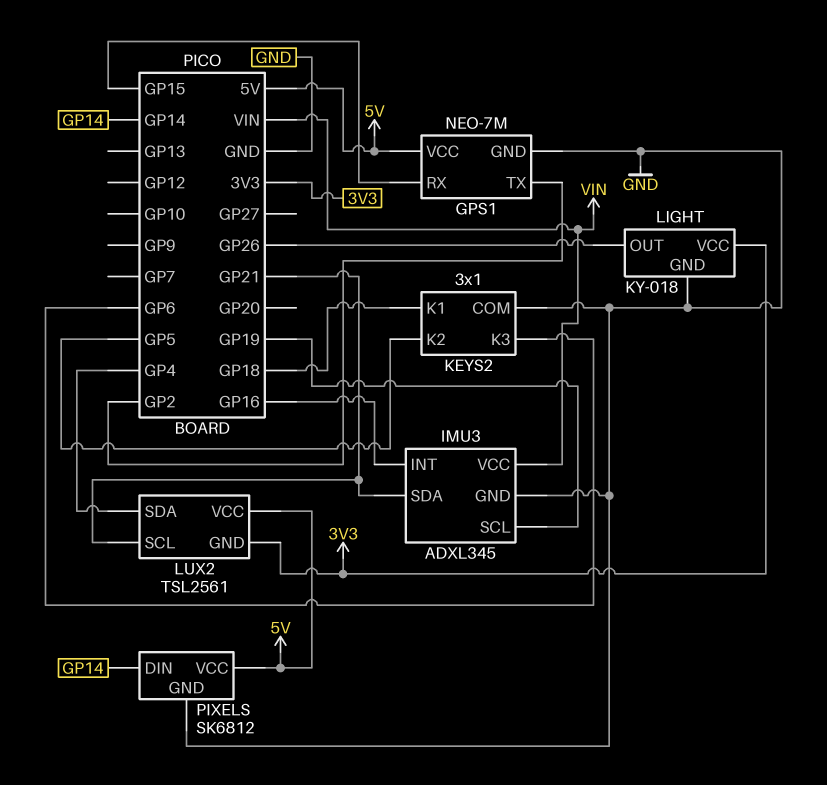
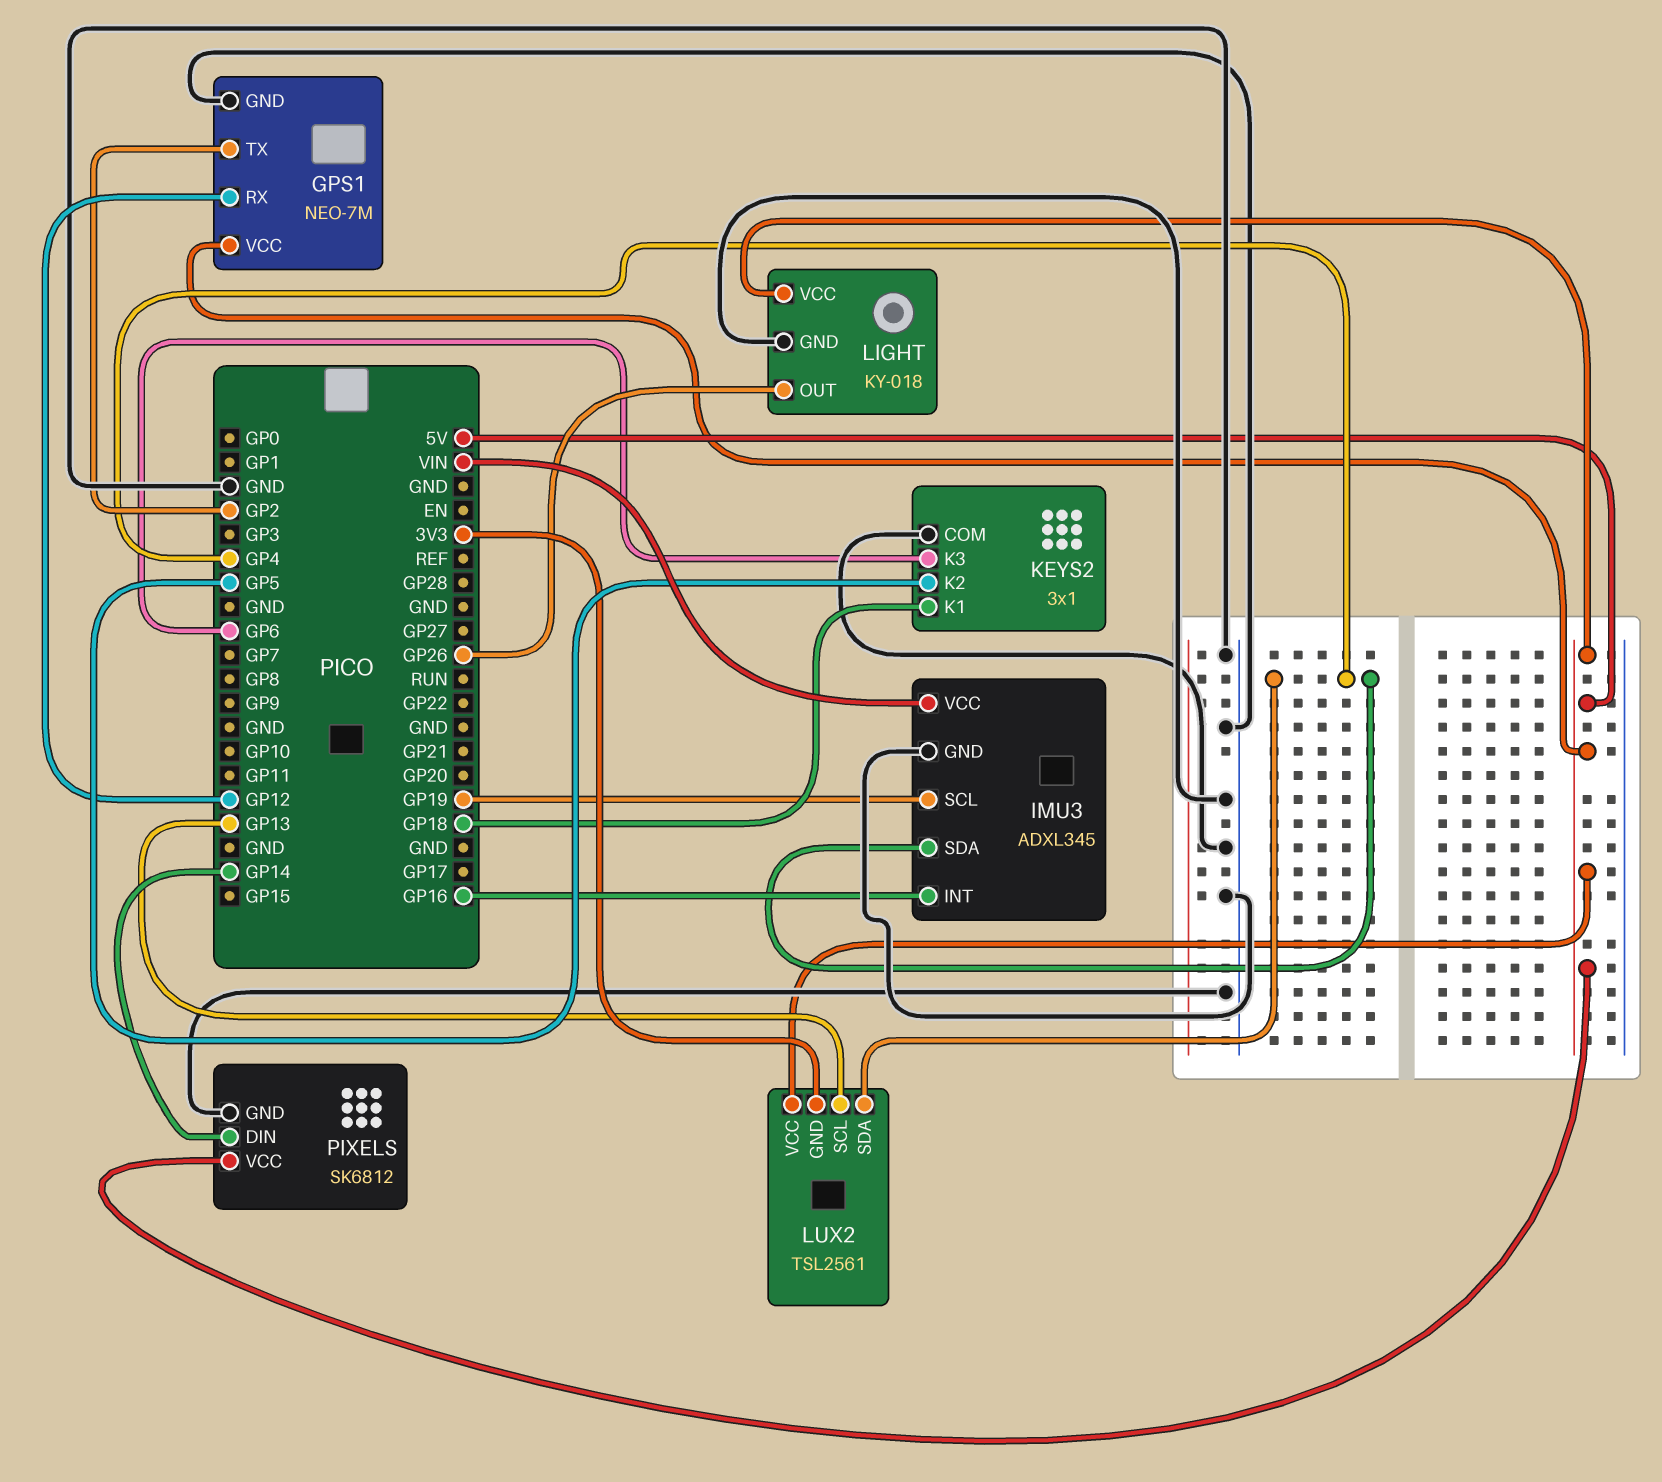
GPS1 pin RX: GP15 -> GP12
IMU3 pin SDA: GP21 -> GP4
LIGHT pin VCC: 3V3 -> 5V
LUX2 pin SCL: GP21 -> GP13

